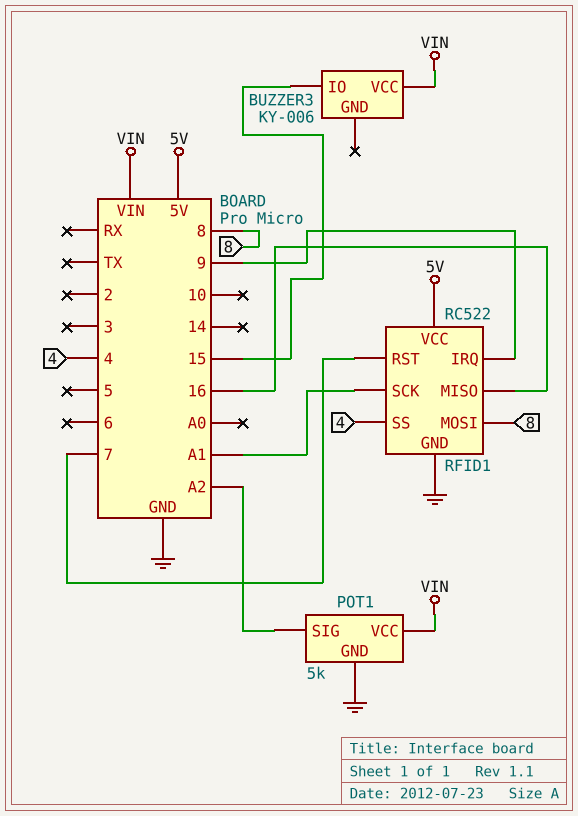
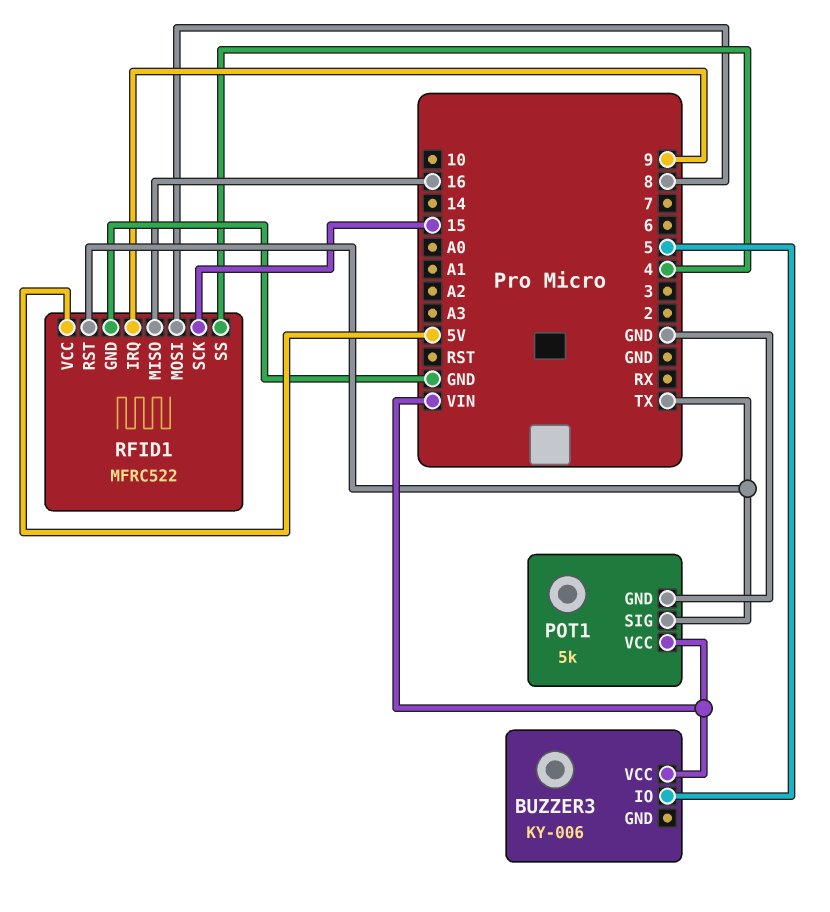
BUZZER3 pin IO: 15 -> 5
POT1 pin SIG: A2 -> TX
RFID1: RC522 -> MFRC522
RFID1 pin RST: 7 -> TX
RFID1 pin SCK: A1 -> 15

